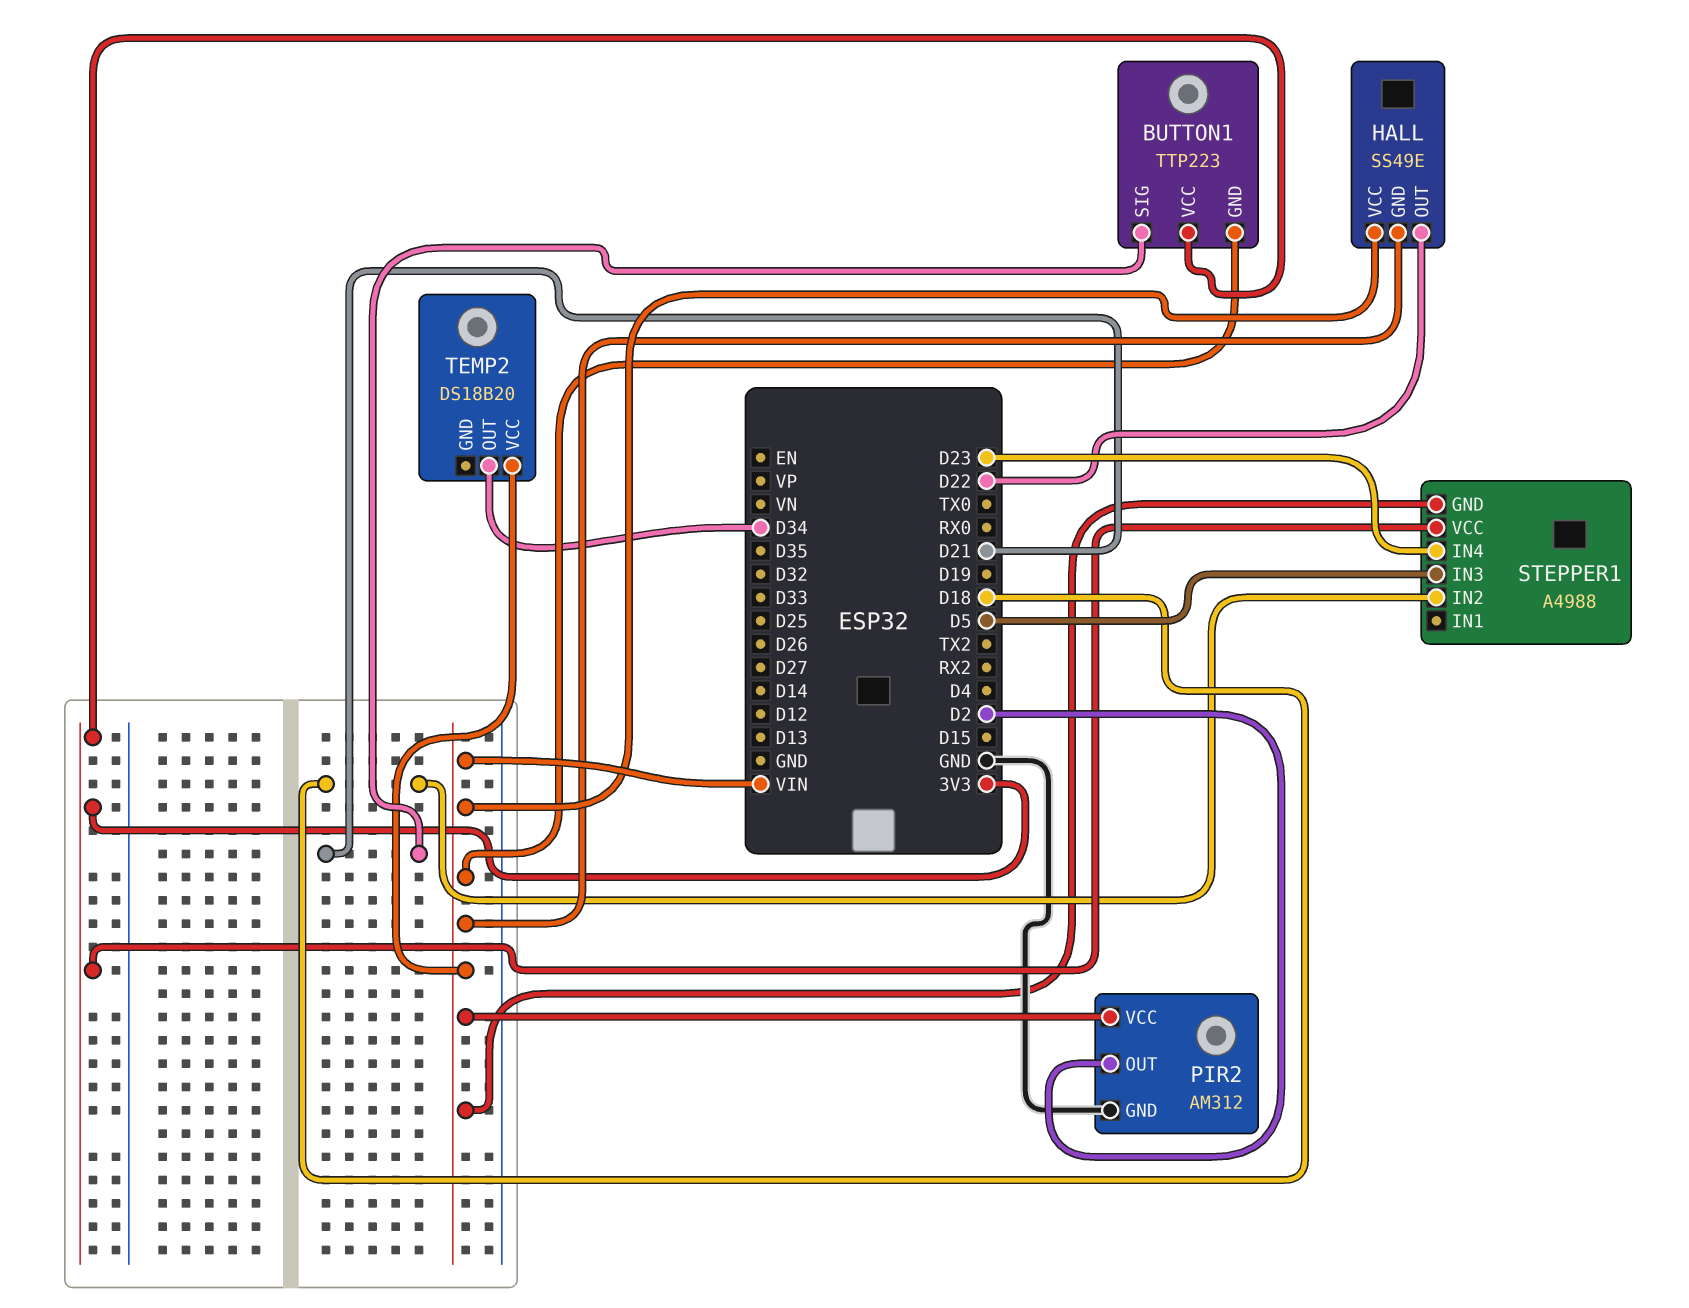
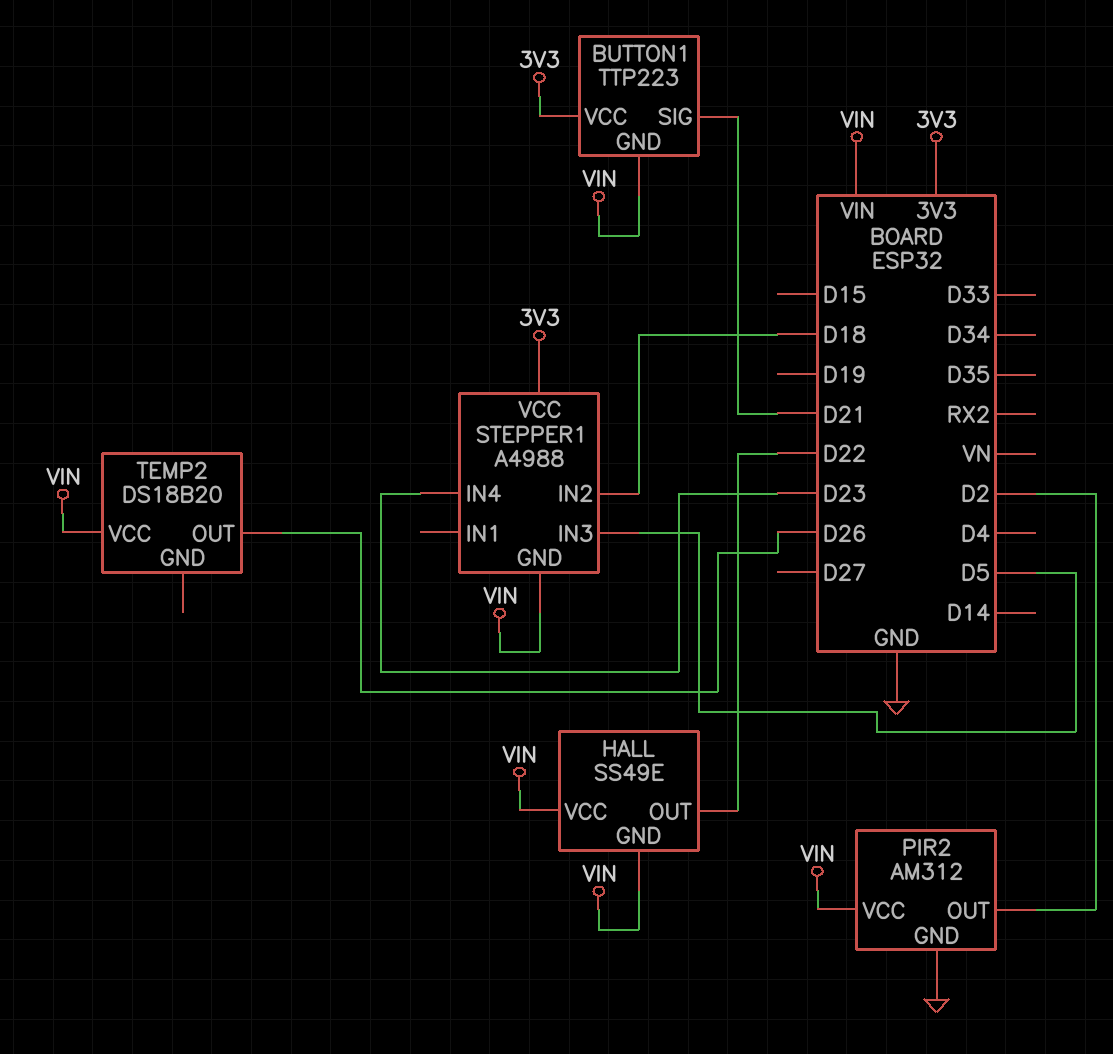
TEMP2 pin OUT: D34 -> D26

